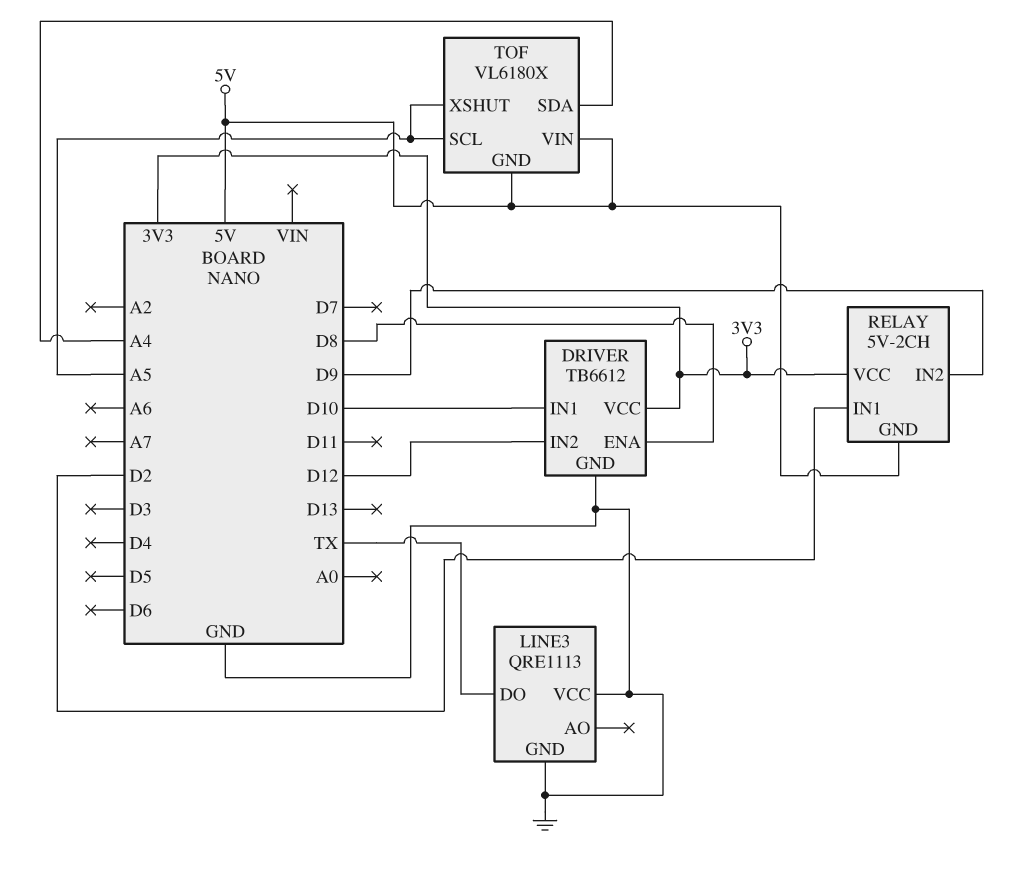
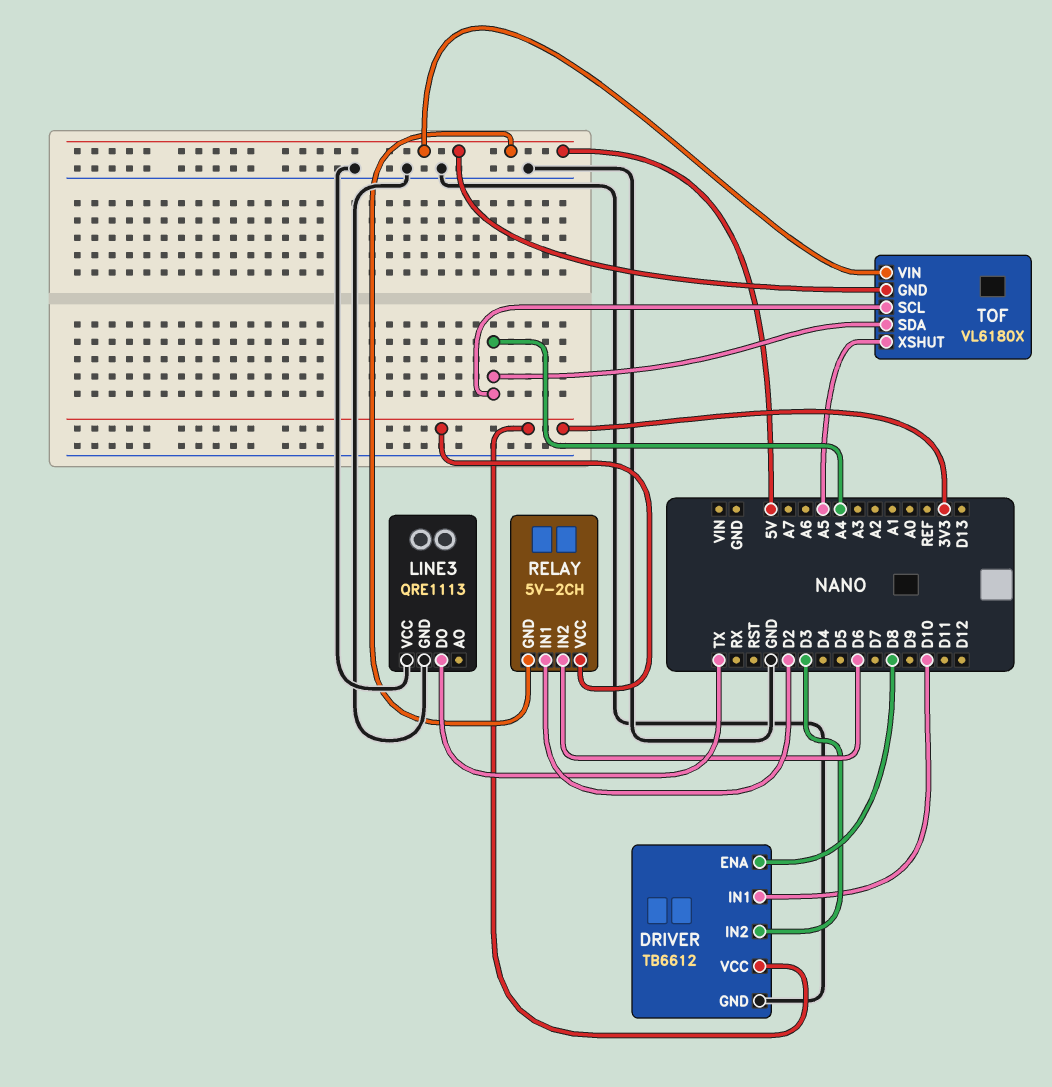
DRIVER pin IN2: D12 -> D3
RELAY pin IN2: D9 -> D6
TOF pin SCL: A5 -> A4

